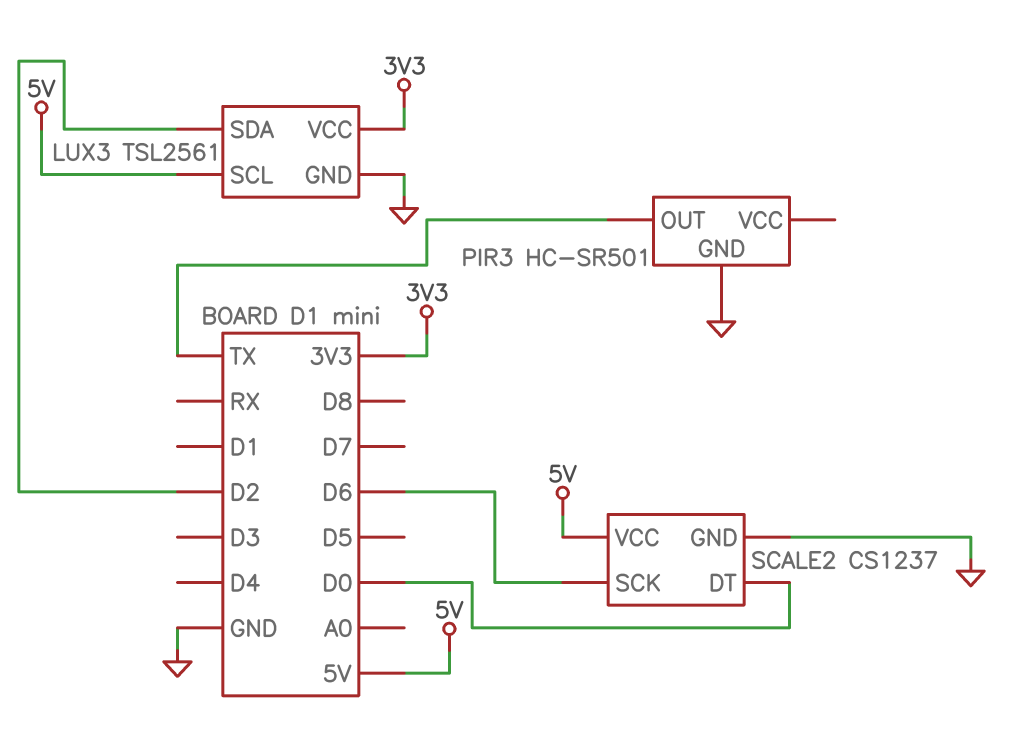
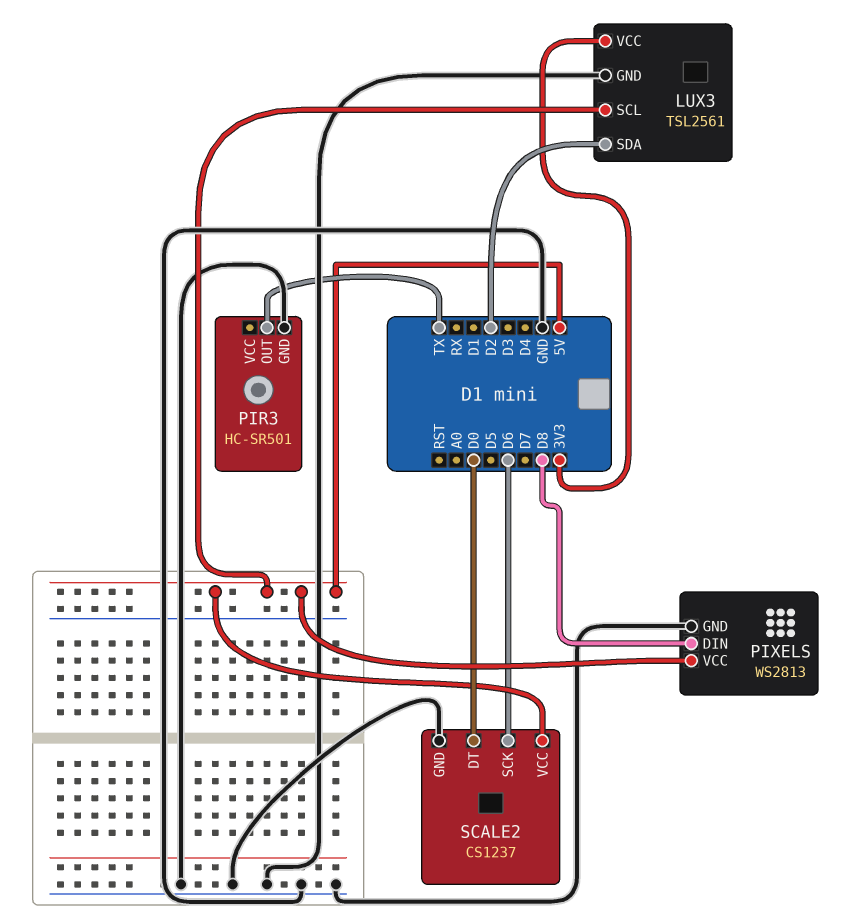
PIXELS: none -> WS2813
PIXELS pin DIN: none -> D8
PIXELS pin GND: none -> GND
PIXELS pin VCC: none -> 5V

